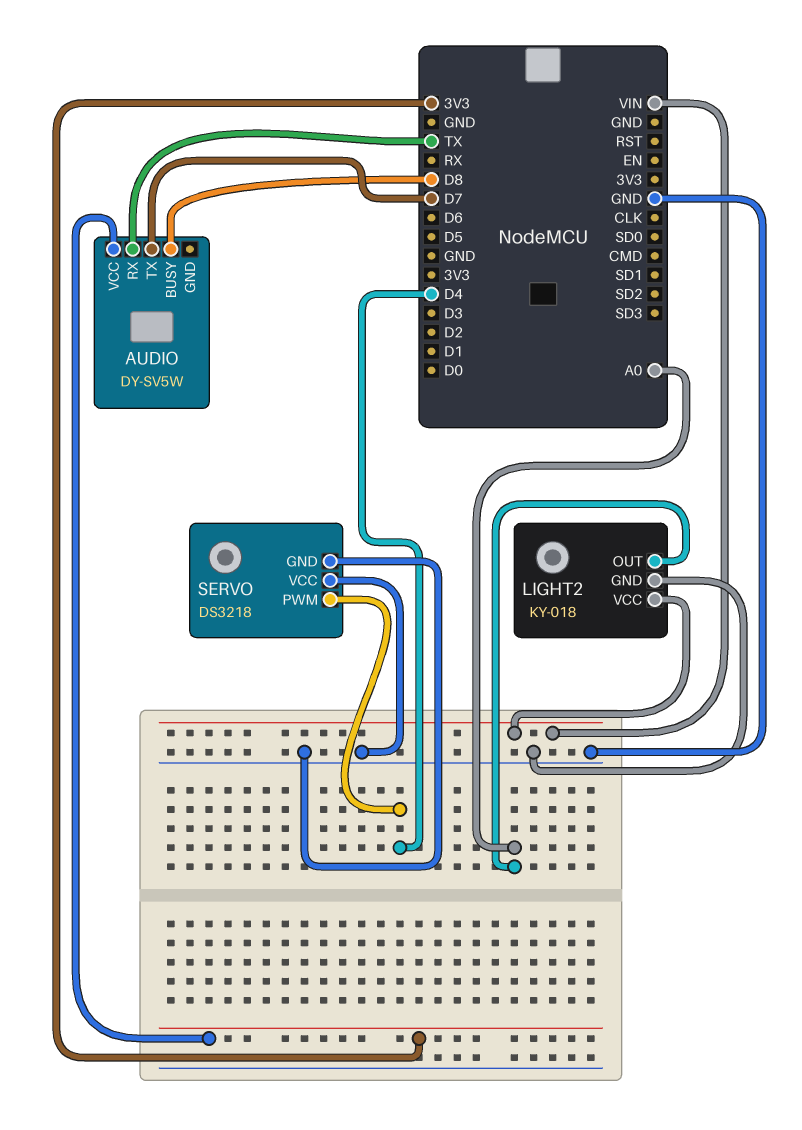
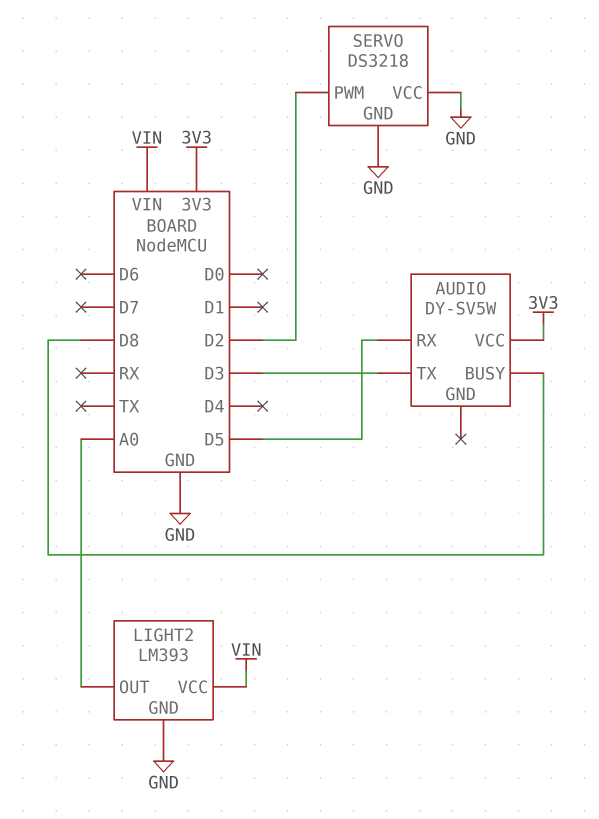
AUDIO pin RX: TX -> D5
AUDIO pin TX: D7 -> D3
LIGHT2: KY-018 -> LM393
SERVO pin PWM: D4 -> D2

